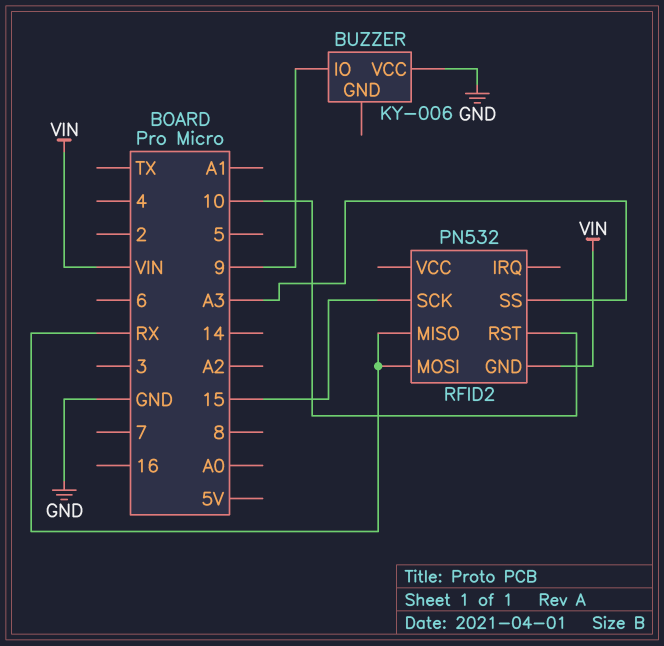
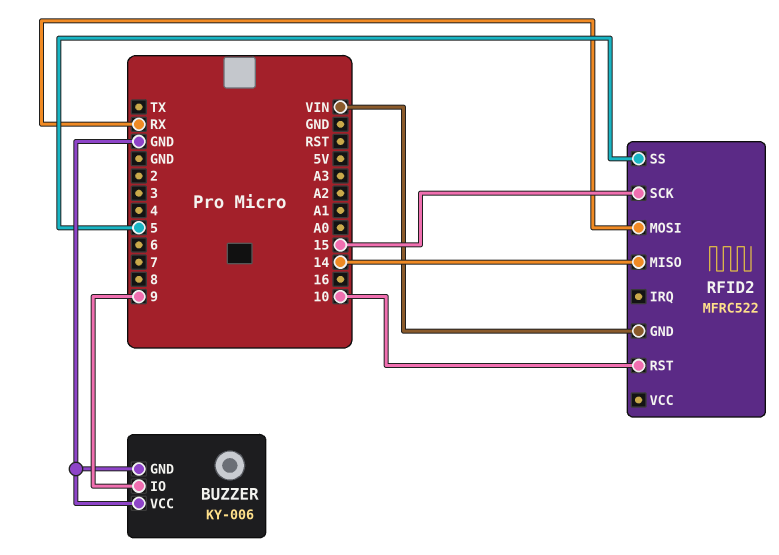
BUZZER pin GND: none -> GND
RFID2: PN532 -> MFRC522
RFID2 pin MISO: RX -> 14
RFID2 pin SS: A3 -> 5

